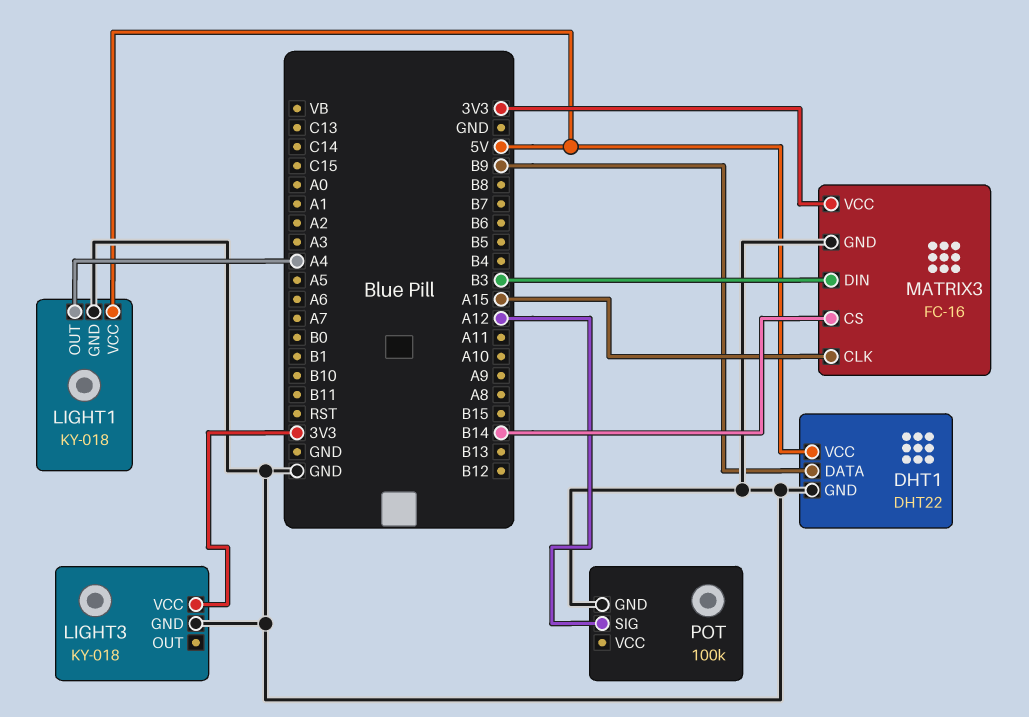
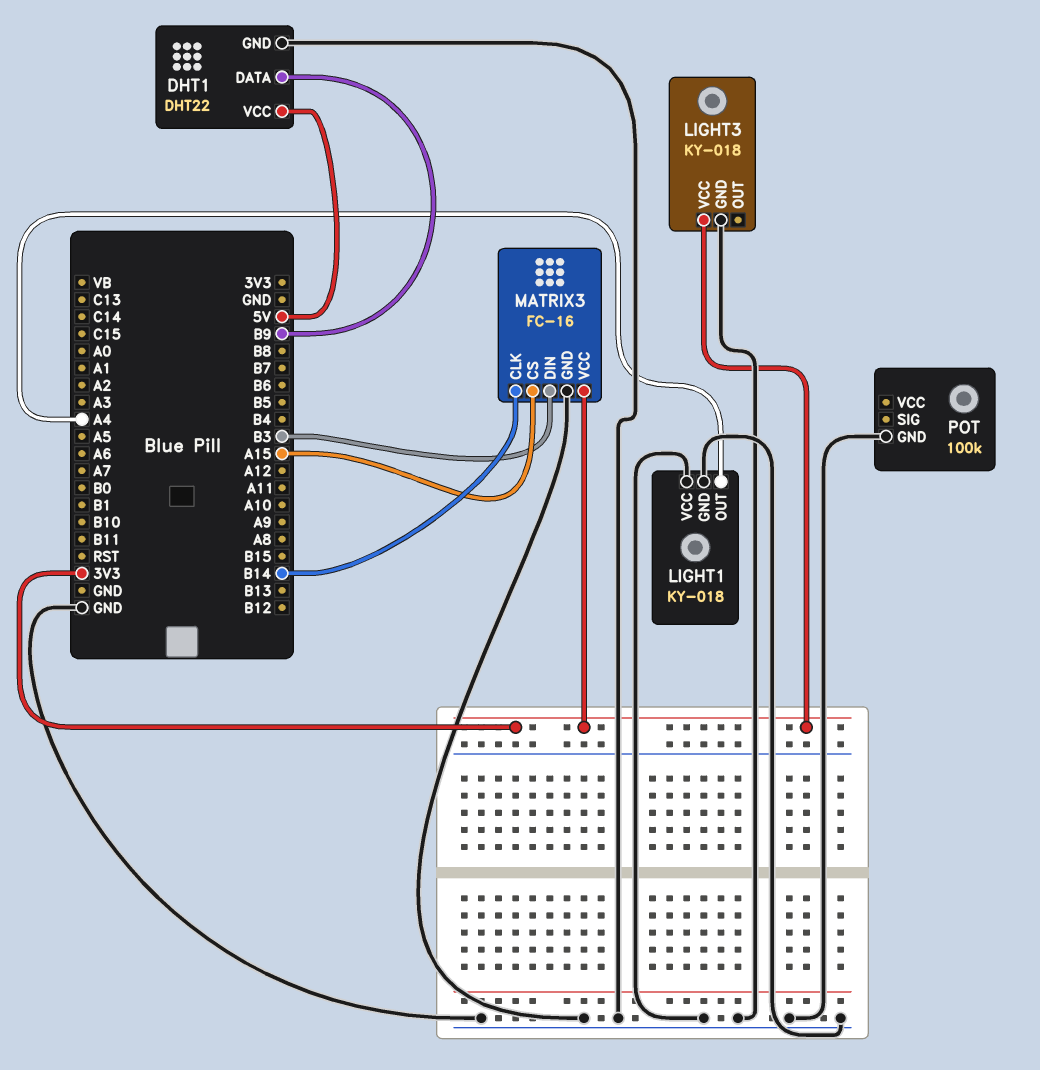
LIGHT1 pin VCC: 5V -> GND
MATRIX3 pin CLK: A15 -> B14
MATRIX3 pin CS: B14 -> A15
POT pin SIG: A12 -> none

